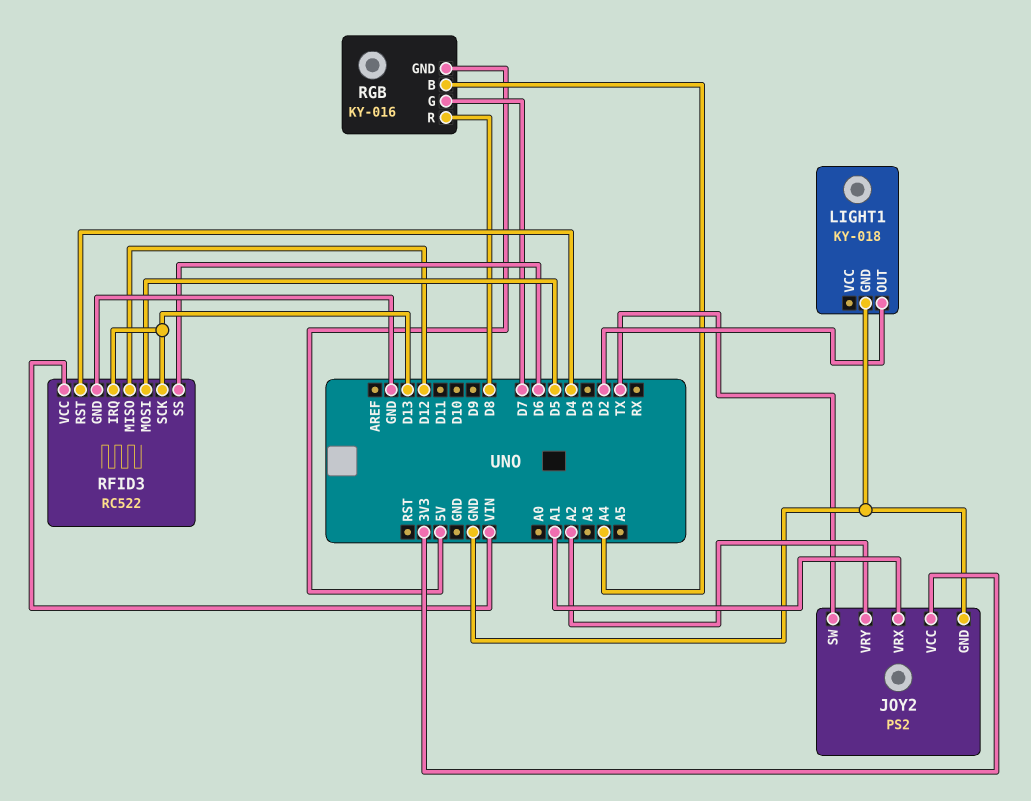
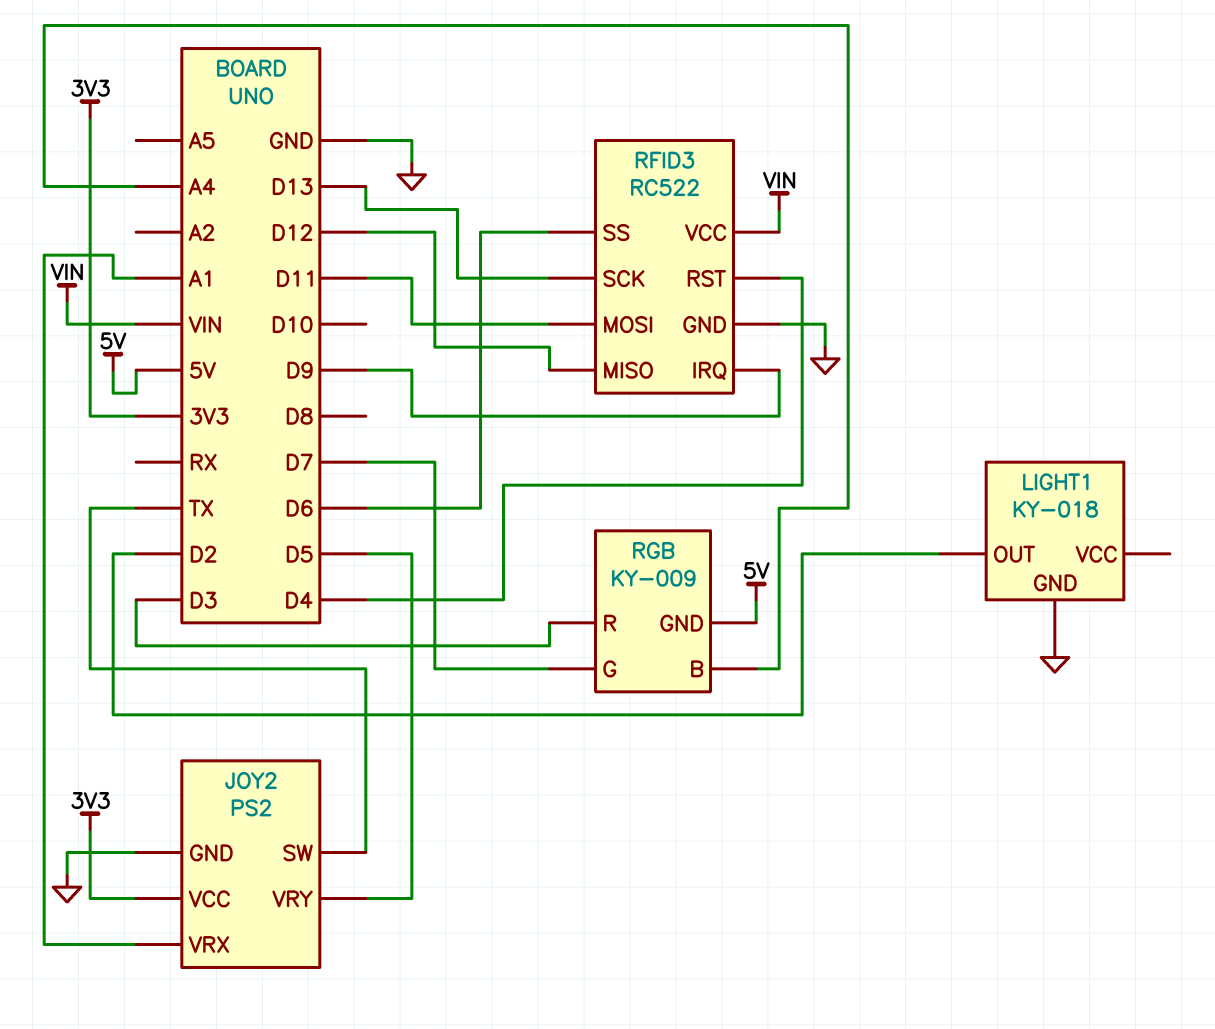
JOY2 pin VRY: A2 -> D5
RFID3 pin IRQ: D13 -> D9
RFID3 pin MOSI: D5 -> D11
RGB: KY-016 -> KY-009
RGB pin R: D8 -> D3

